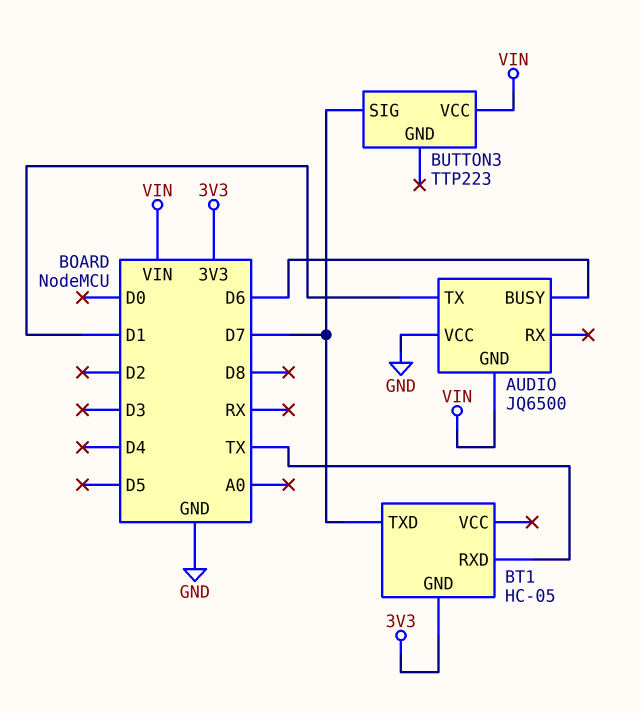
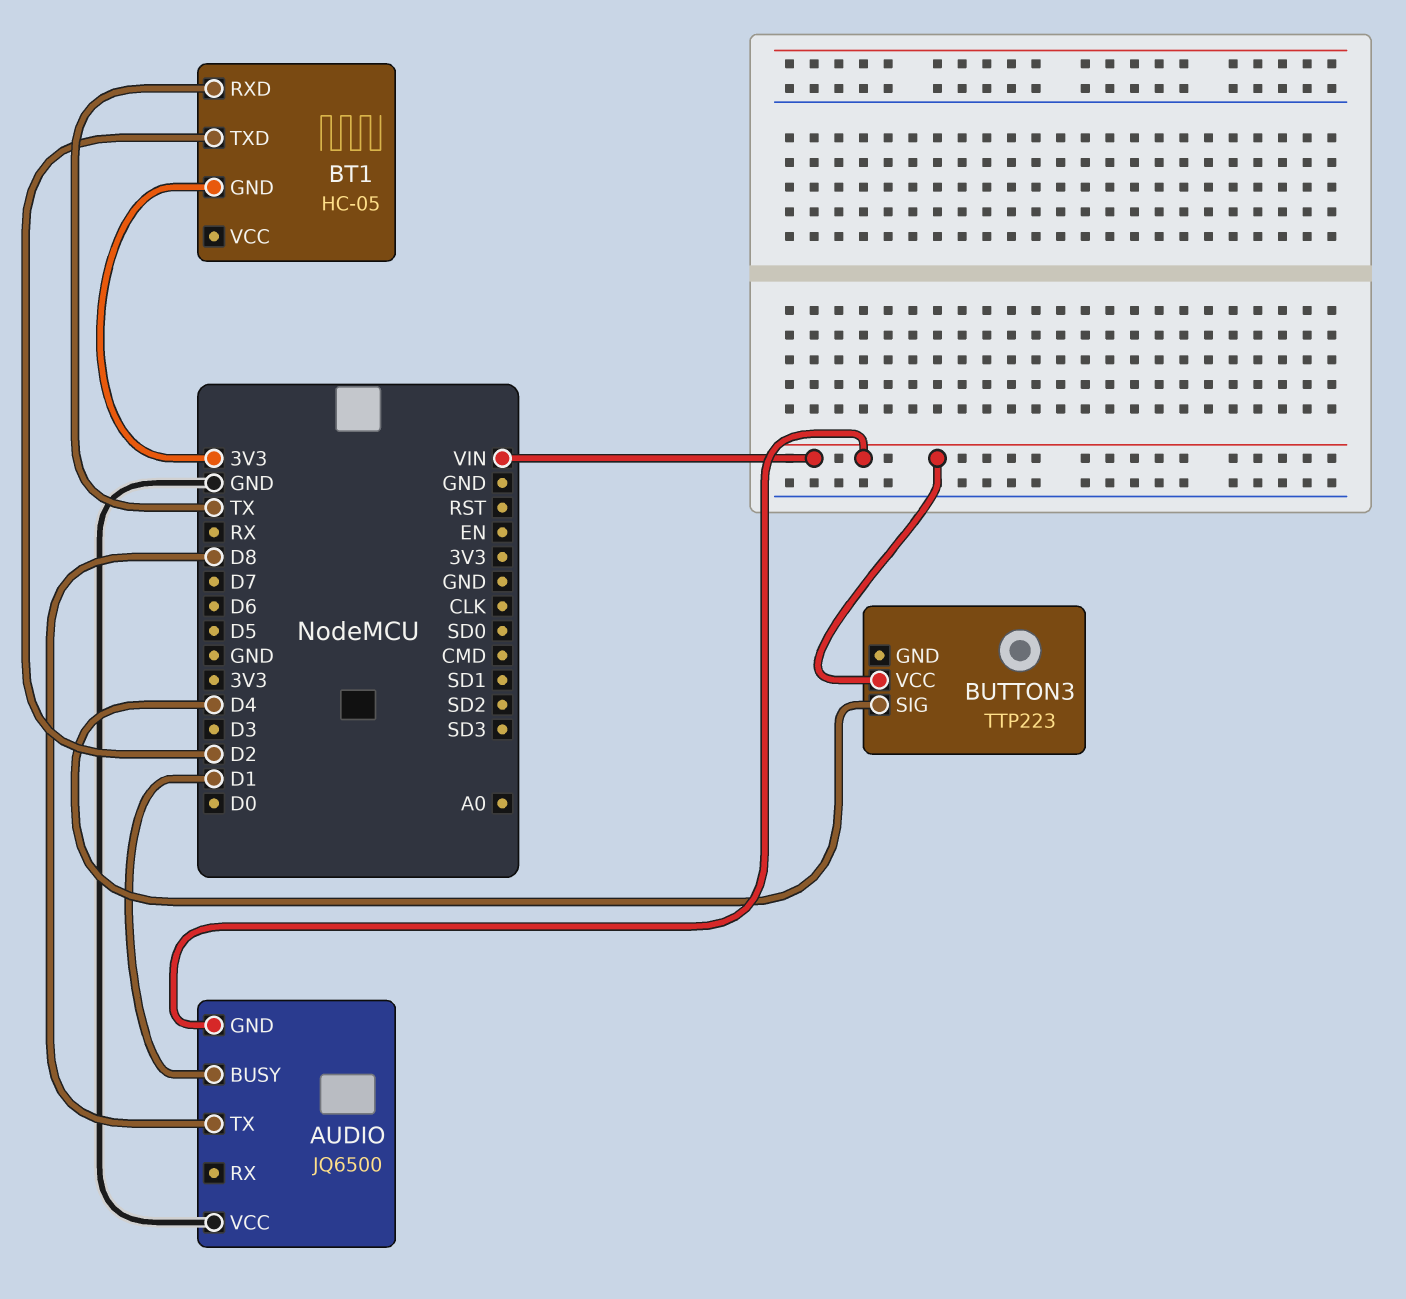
AUDIO pin BUSY: D6 -> D1
AUDIO pin TX: D1 -> D8
BT1 pin TXD: D7 -> D2
BUTTON3 pin SIG: D7 -> D4

